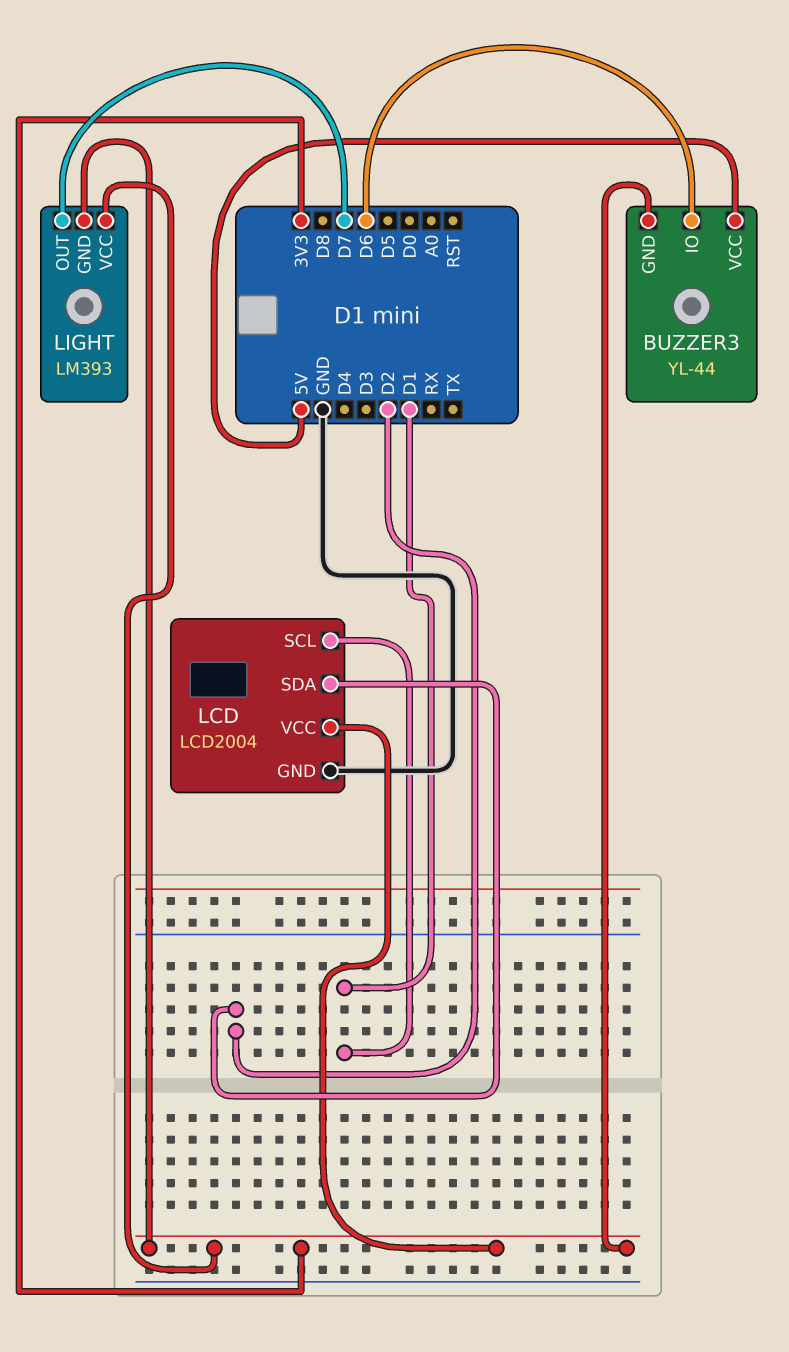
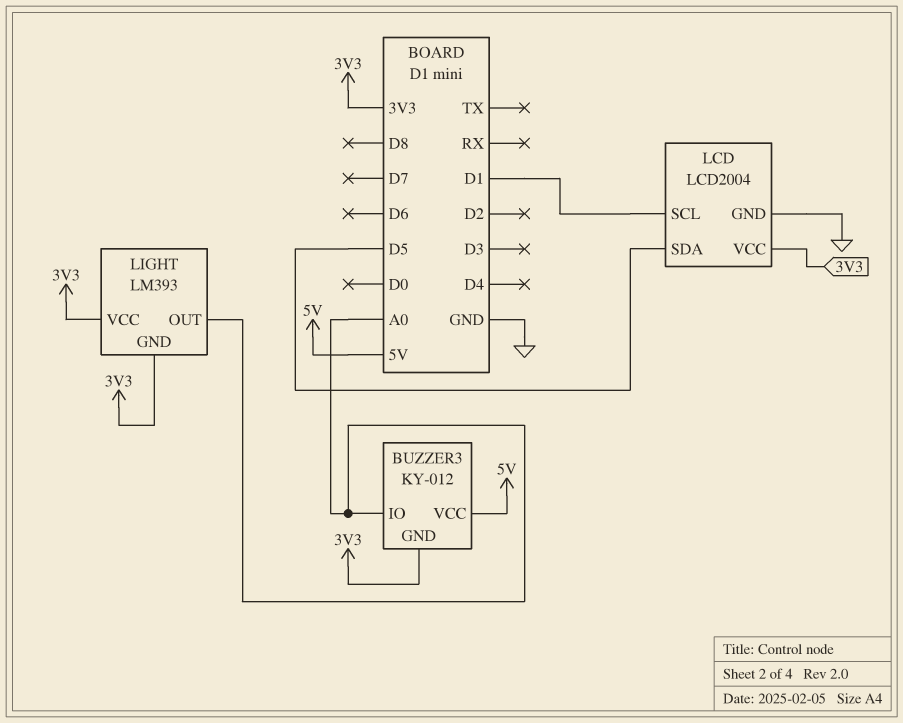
BUZZER3: YL-44 -> KY-012
BUZZER3 pin IO: D6 -> A0
LCD pin SDA: D2 -> D5
LIGHT pin OUT: D7 -> A0

